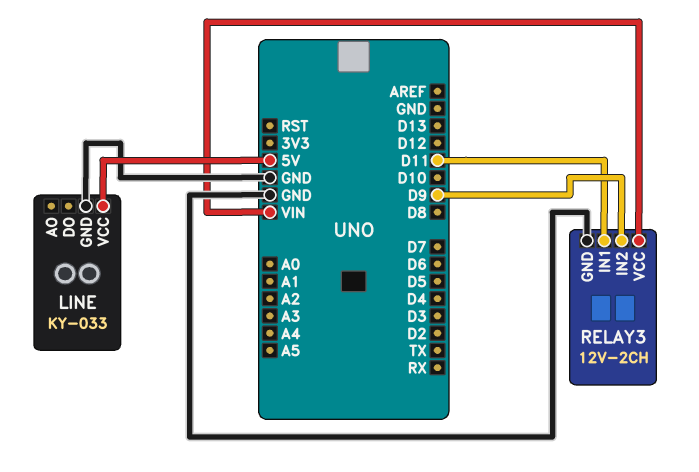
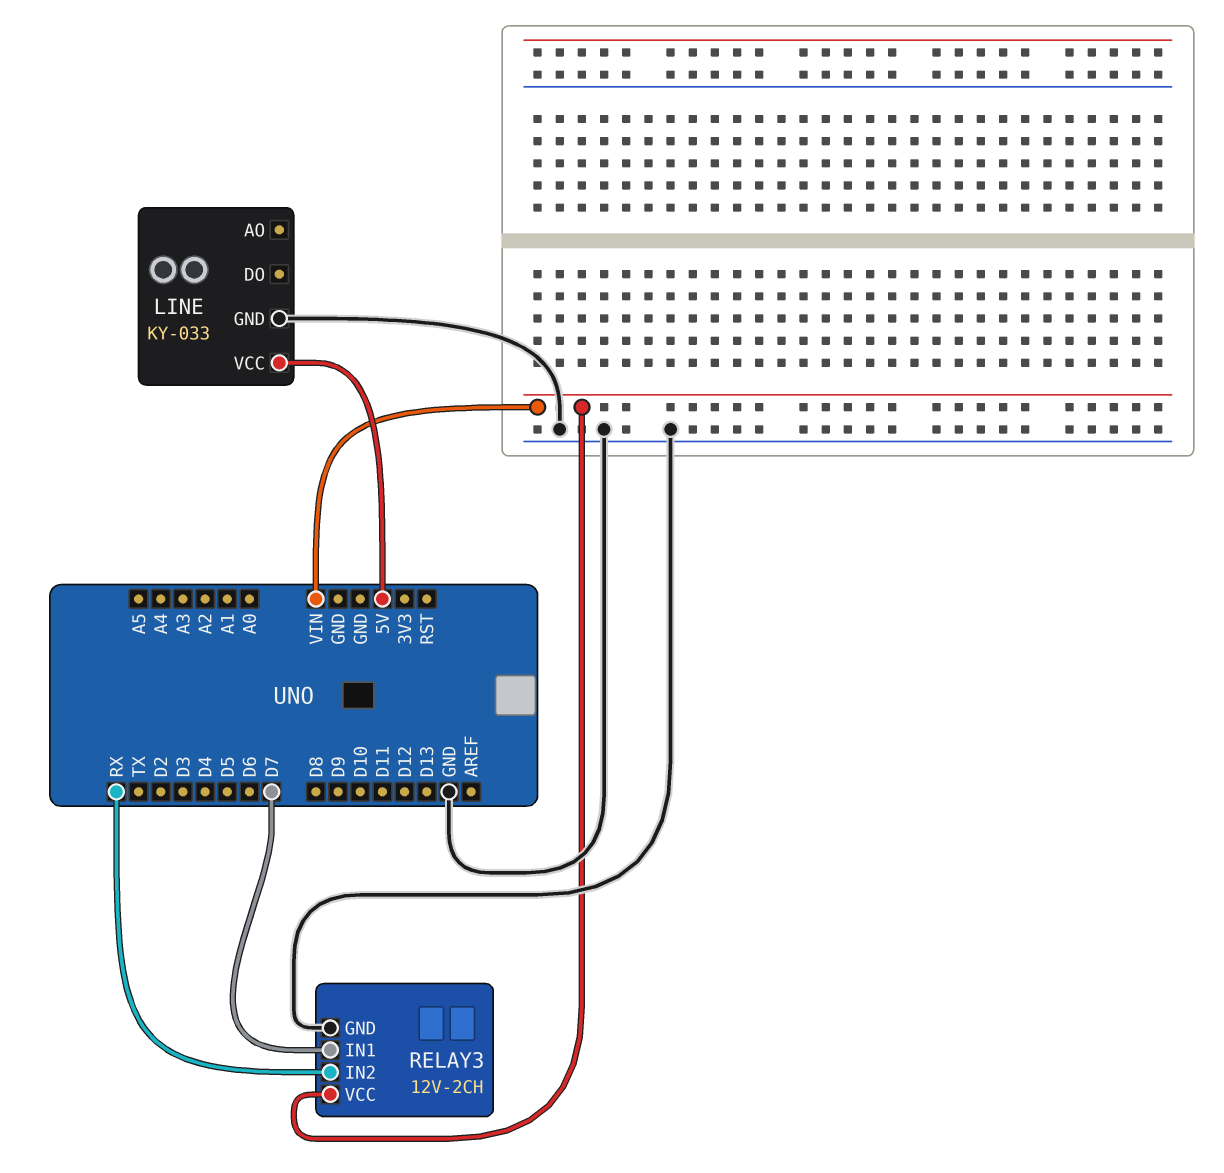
RELAY3 pin IN1: D11 -> D7
RELAY3 pin IN2: D9 -> RX

